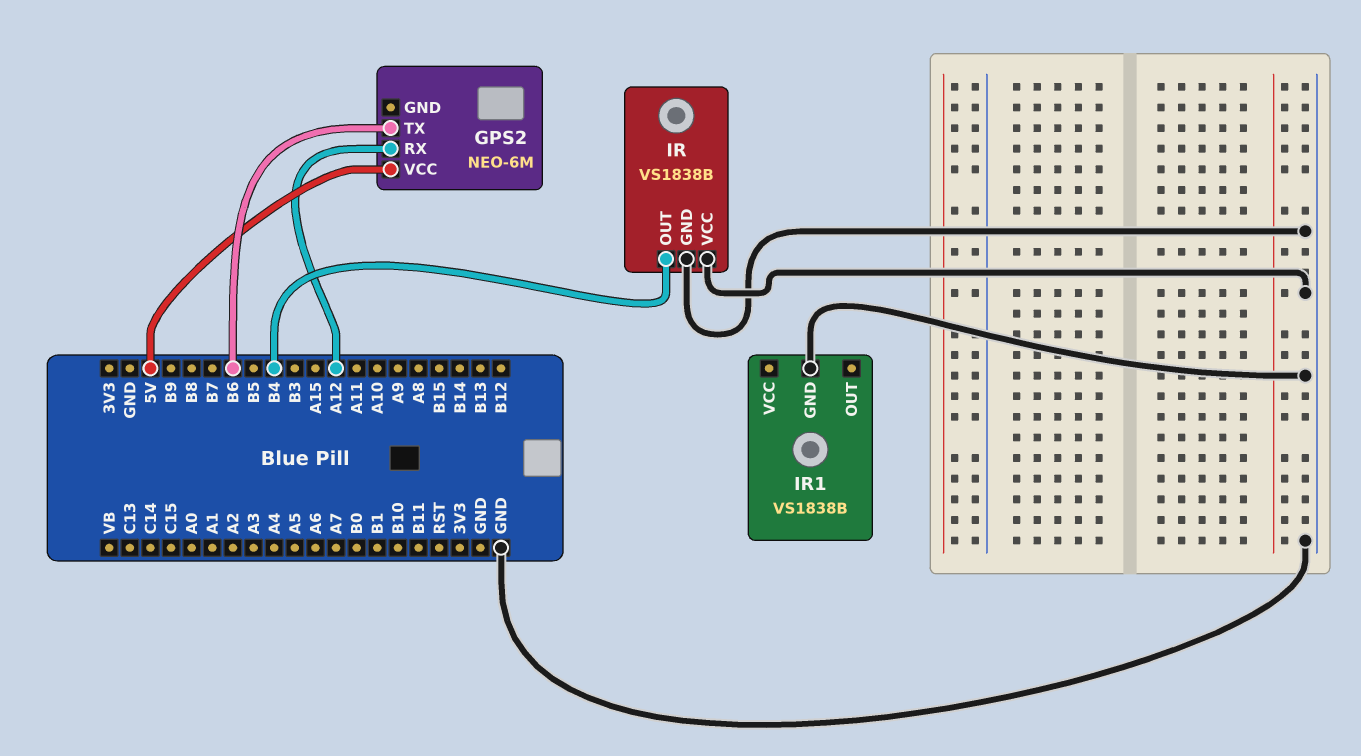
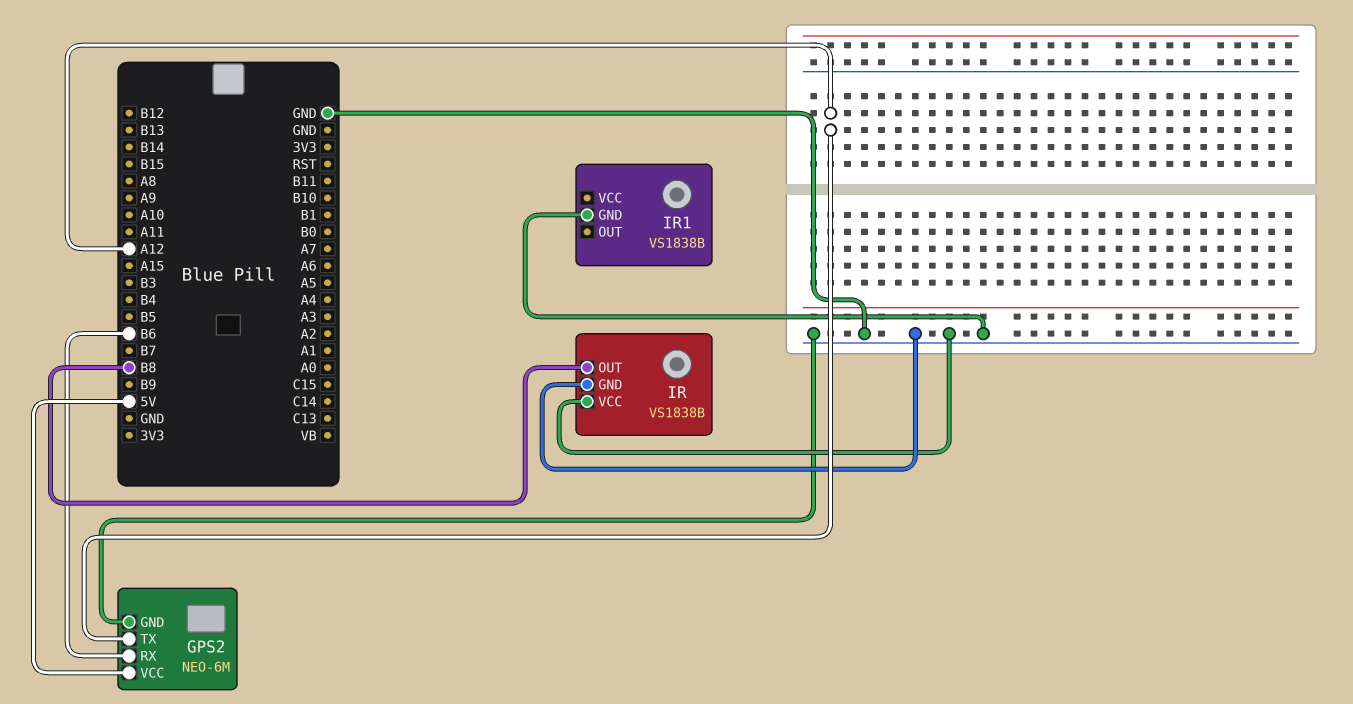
GPS2 pin GND: none -> GND
GPS2 pin RX: A12 -> B6
GPS2 pin TX: B6 -> A12
IR pin OUT: B4 -> B8

